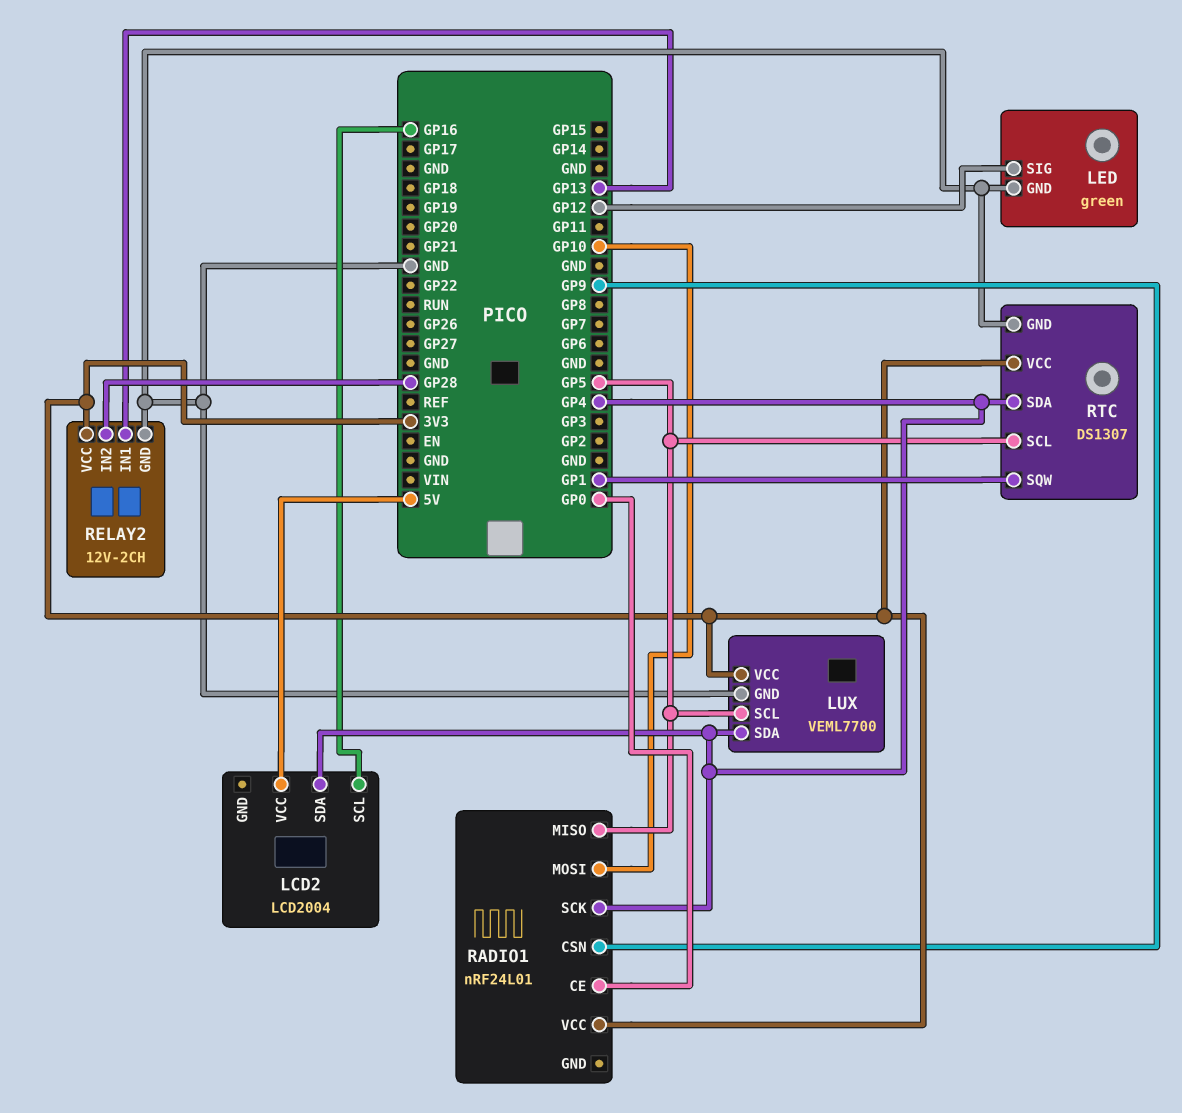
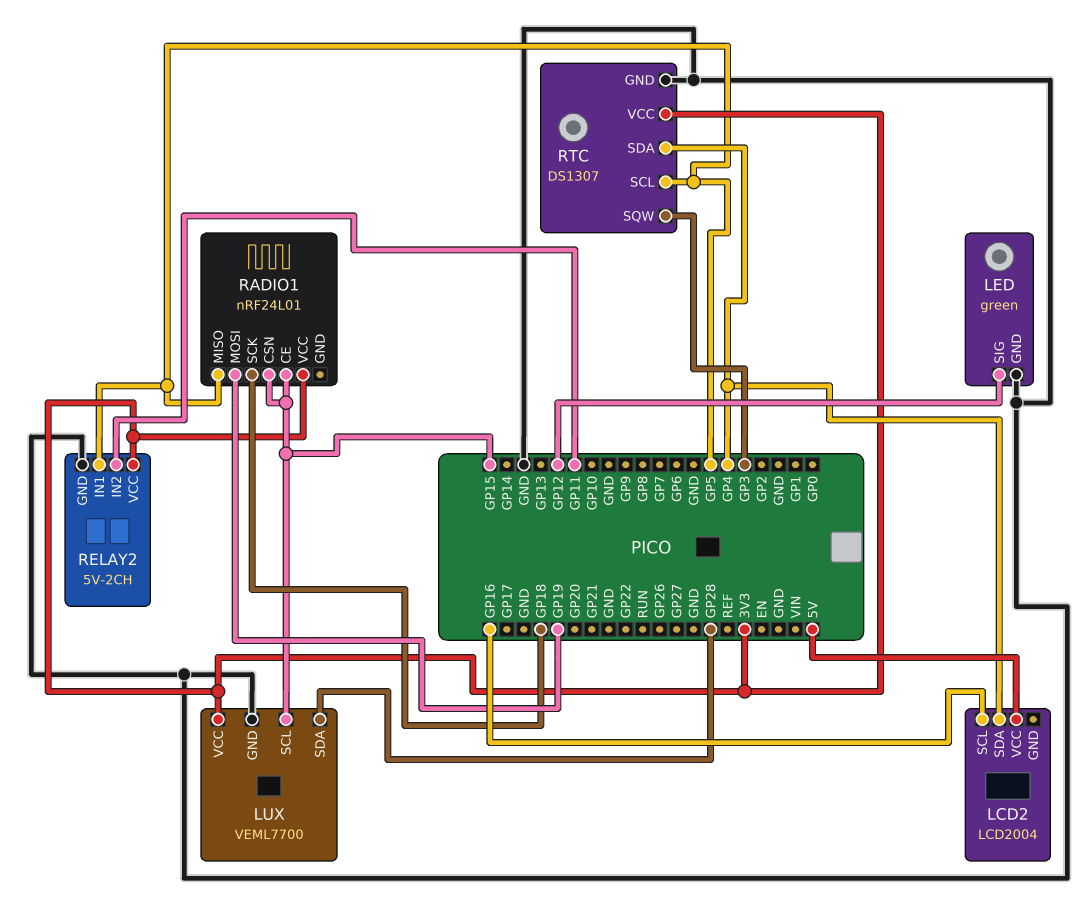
LUX pin SCL: GP5 -> GP15
LUX pin SDA: GP4 -> GP28
RADIO1 pin CE: GP0 -> GP15
RADIO1 pin CSN: GP9 -> GP15
RADIO1 pin MOSI: GP10 -> GP19
RADIO1 pin SCK: GP4 -> GP18
RELAY2: 12V-2CH -> 5V-2CH
RELAY2 pin IN1: GP13 -> GP5
RELAY2 pin IN2: GP28 -> GP11
RTC pin SQW: GP1 -> GP3

